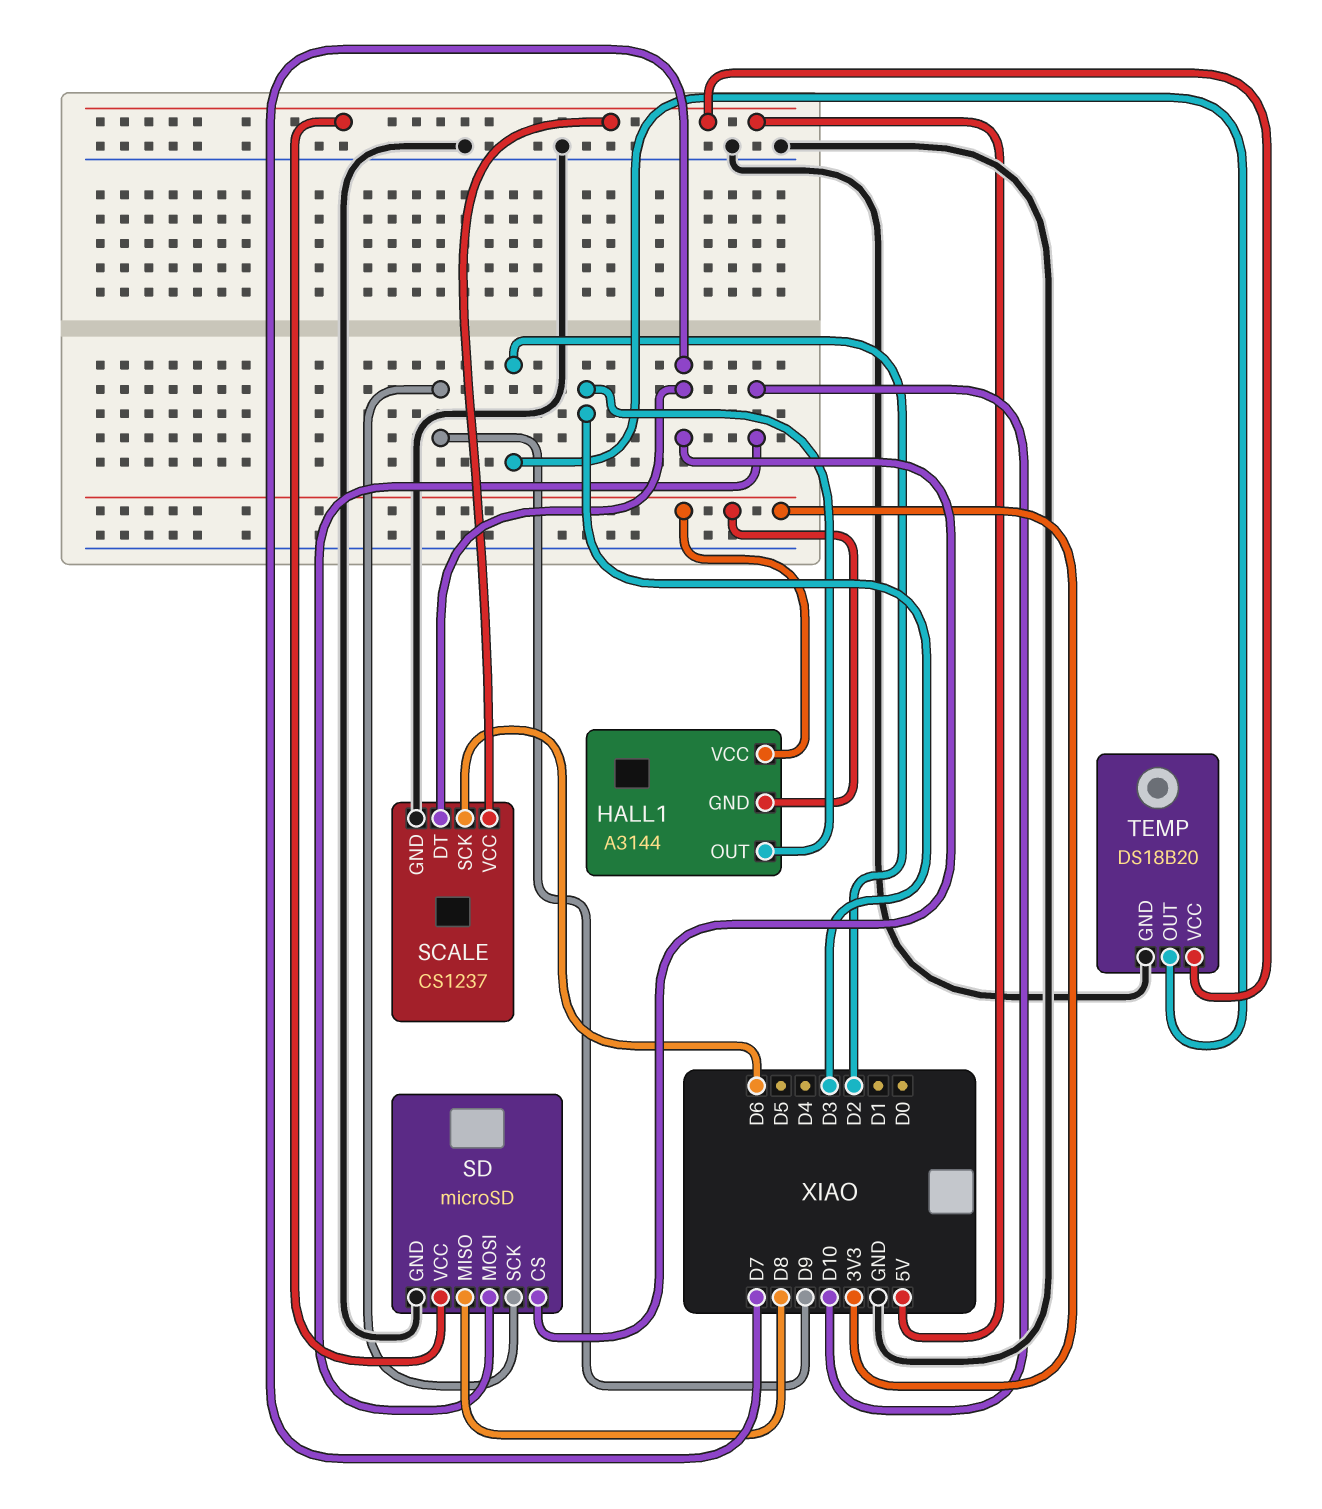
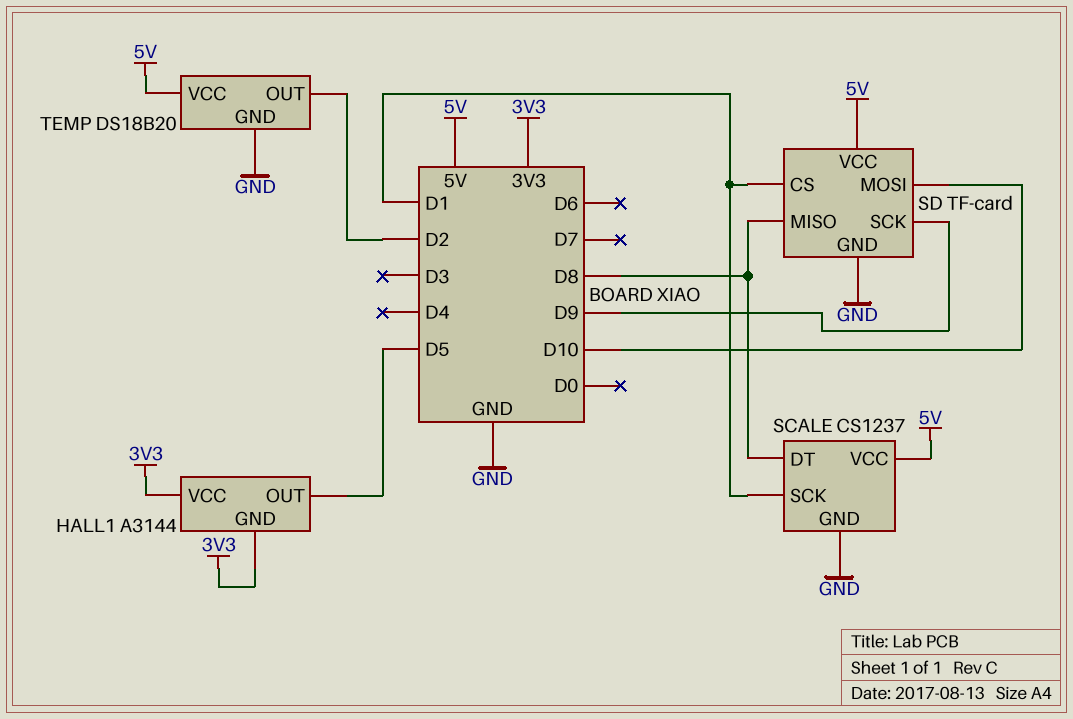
HALL1 pin OUT: D3 -> D5
SCALE pin DT: D7 -> D8
SCALE pin SCK: D6 -> D1
SD: microSD -> TF-card
SD pin CS: D7 -> D1

